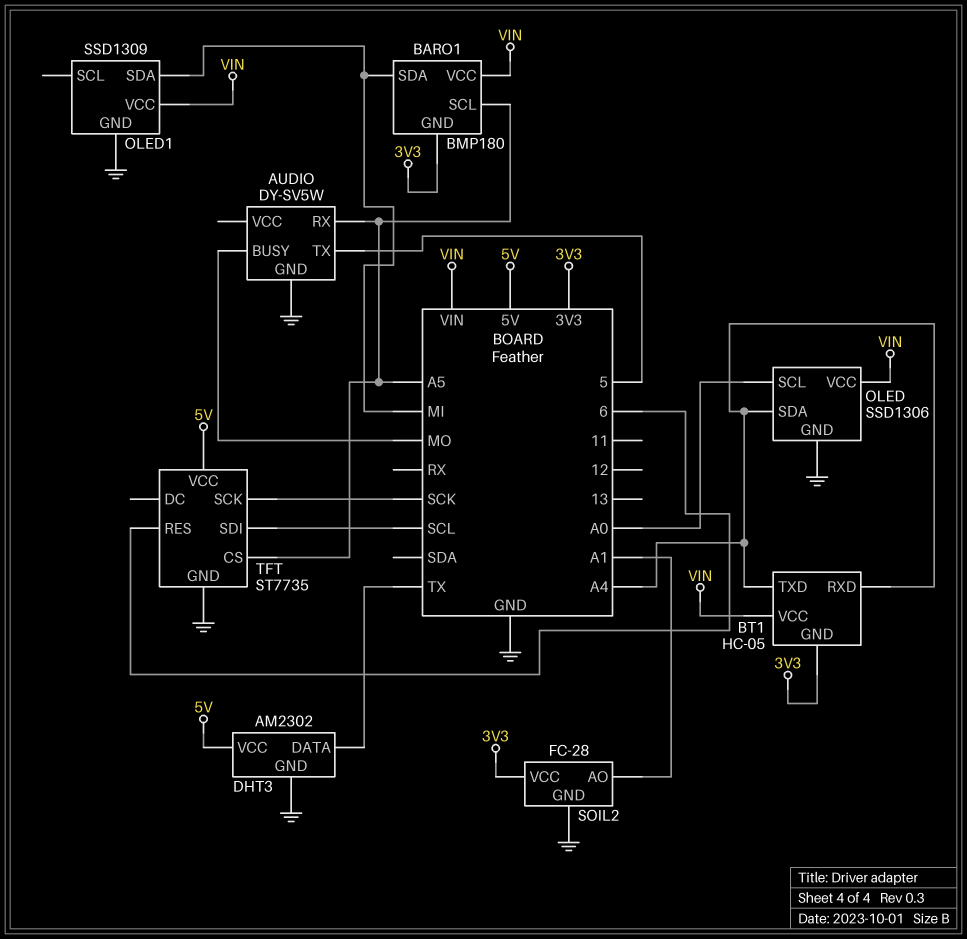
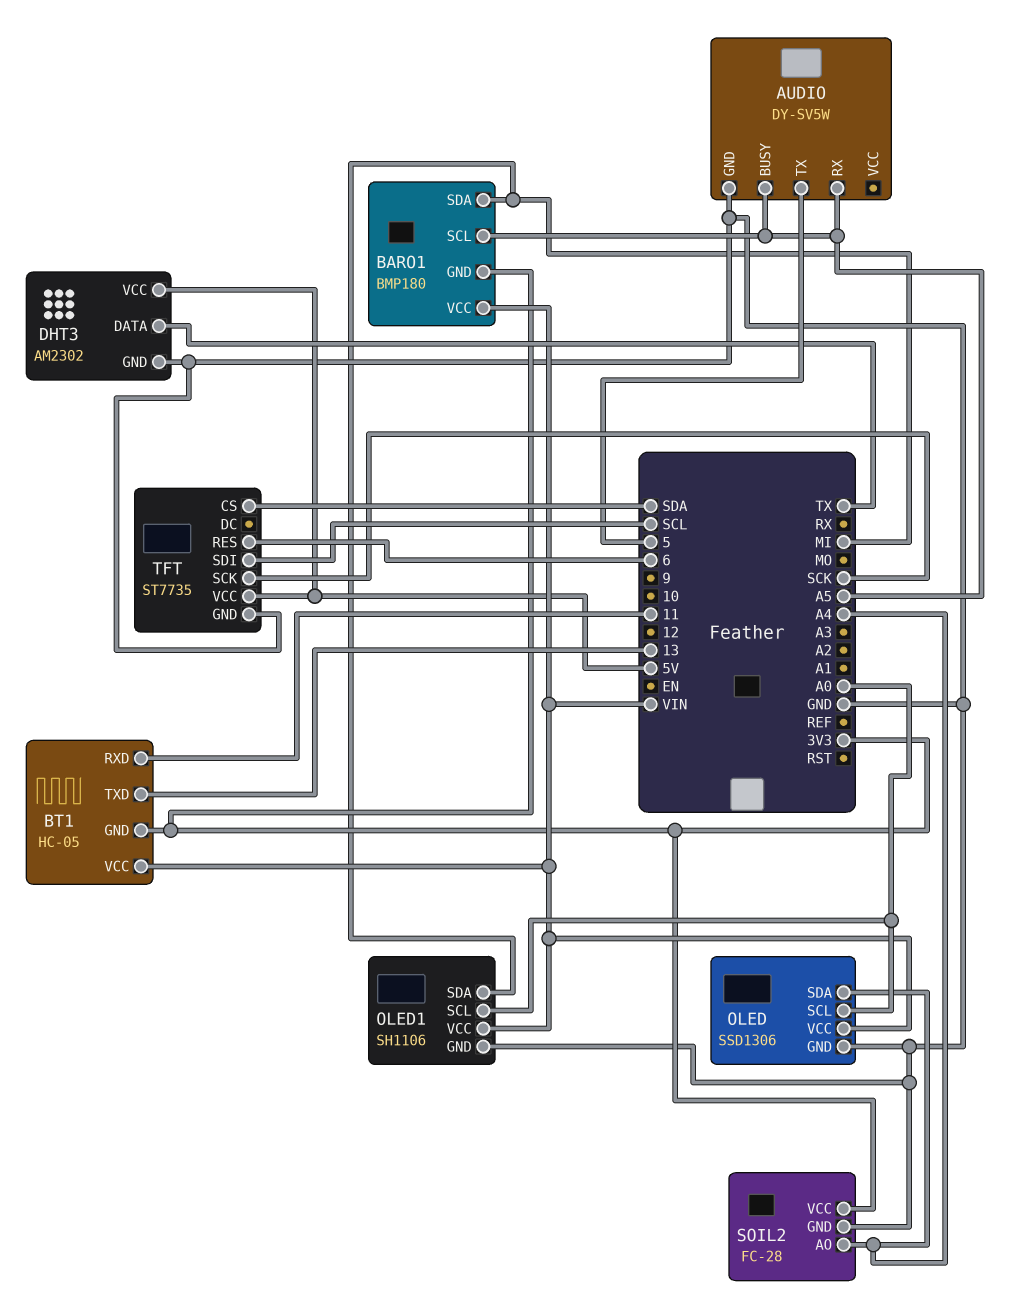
AUDIO pin BUSY: MO -> A5
BT1 pin RXD: A4 -> 11
BT1 pin TXD: A4 -> 13
OLED1: SSD1309 -> SH1106
OLED1 pin SCL: none -> A0
SOIL2 pin AO: A1 -> A4
TFT pin CS: A5 -> SDA

